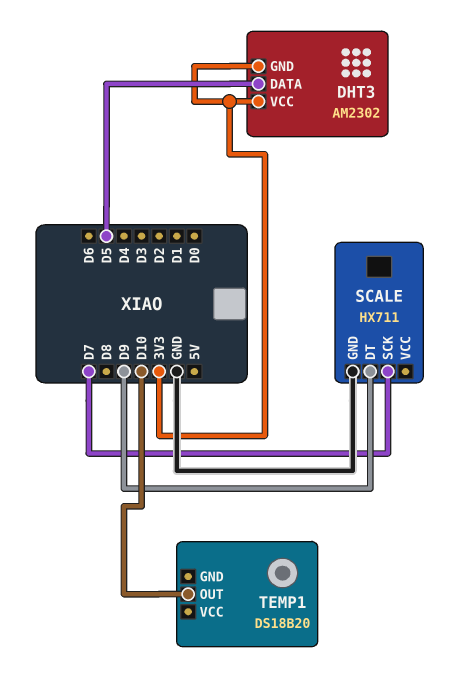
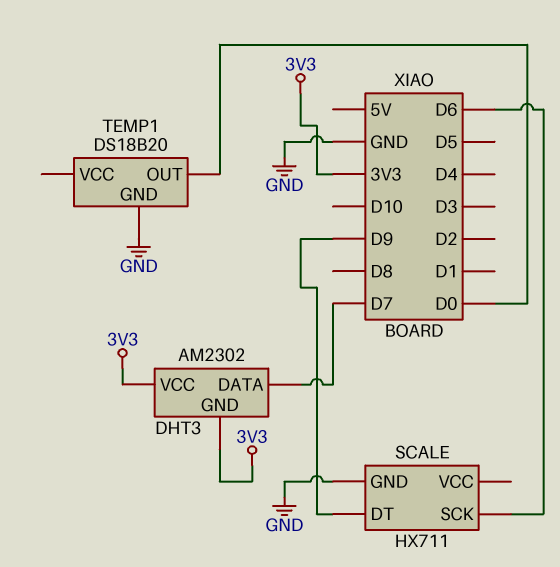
DHT3 pin DATA: D5 -> D7
SCALE pin SCK: D7 -> D6
TEMP1 pin GND: none -> GND
TEMP1 pin OUT: D10 -> D0

